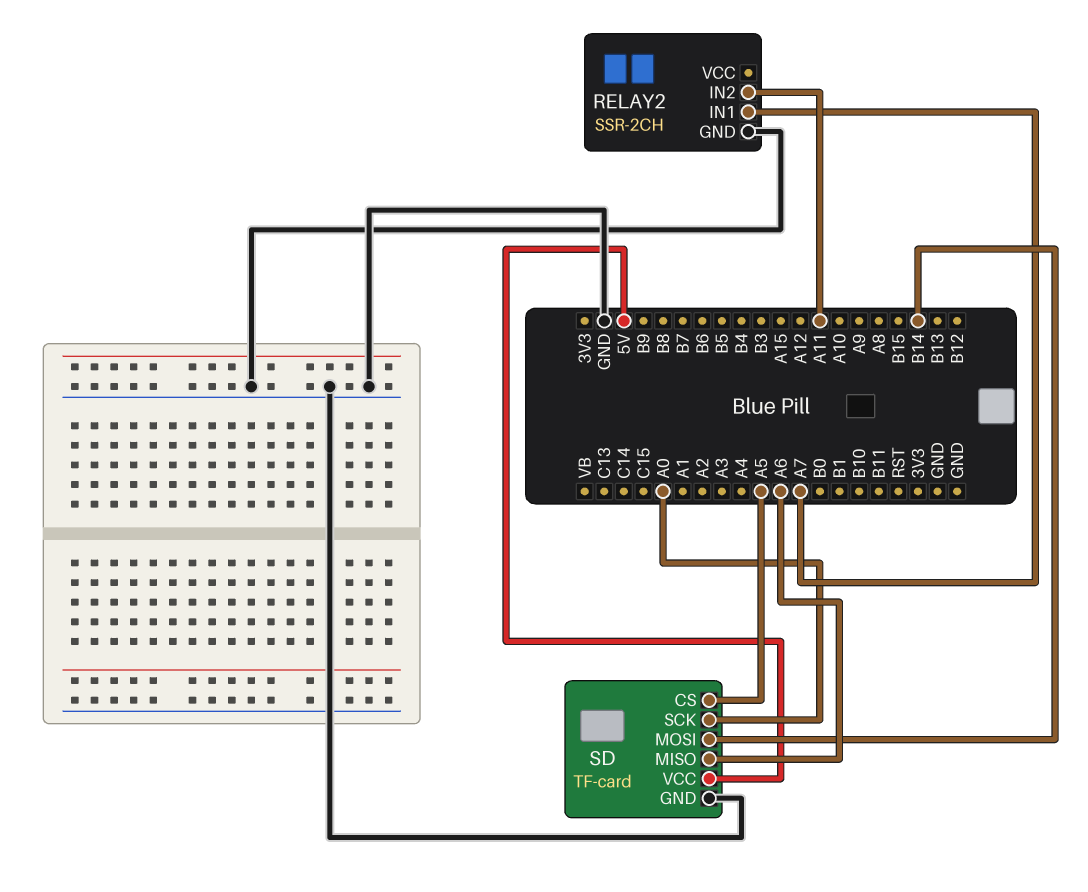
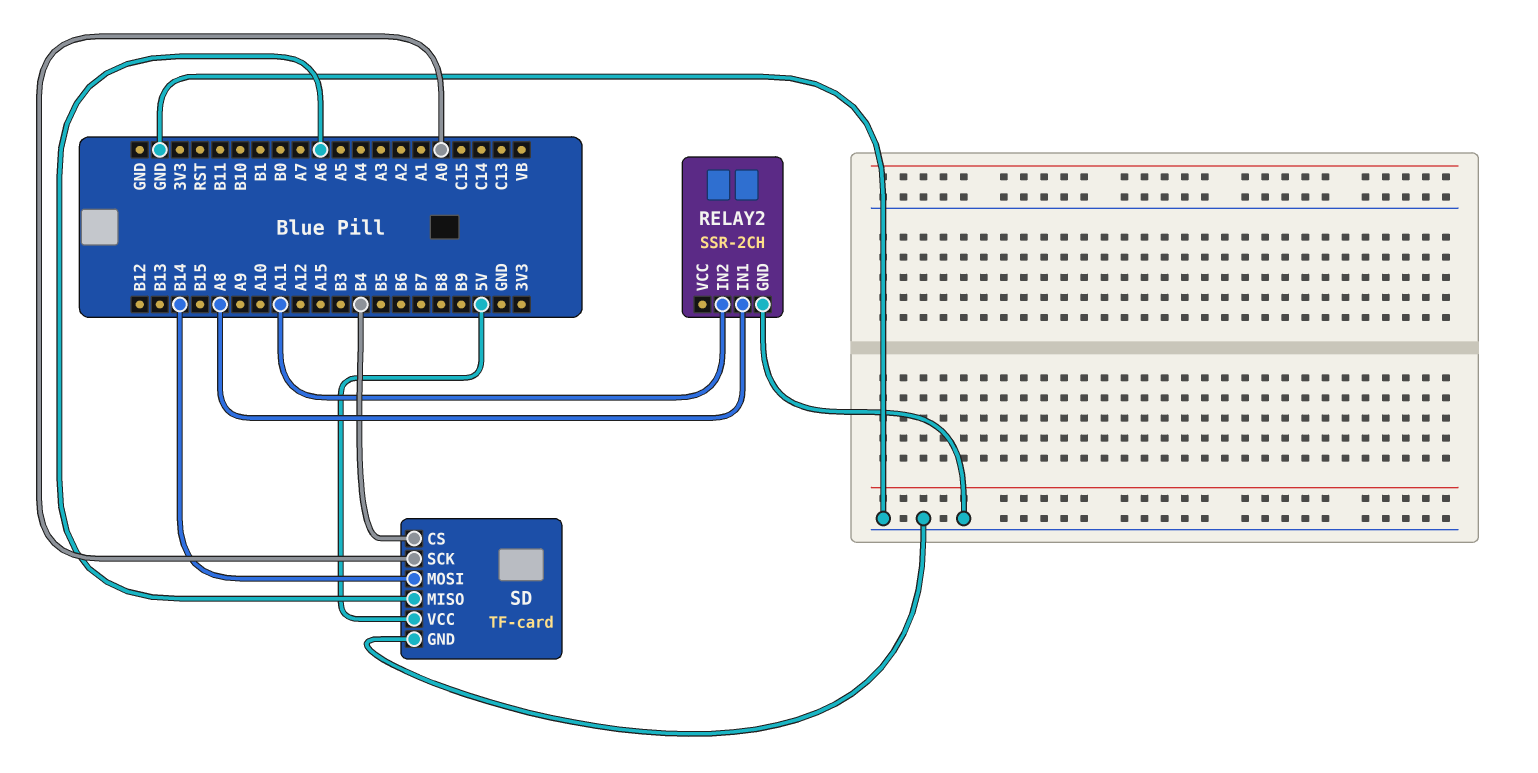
RELAY2 pin IN1: A7 -> A8
SD pin CS: A5 -> B4

